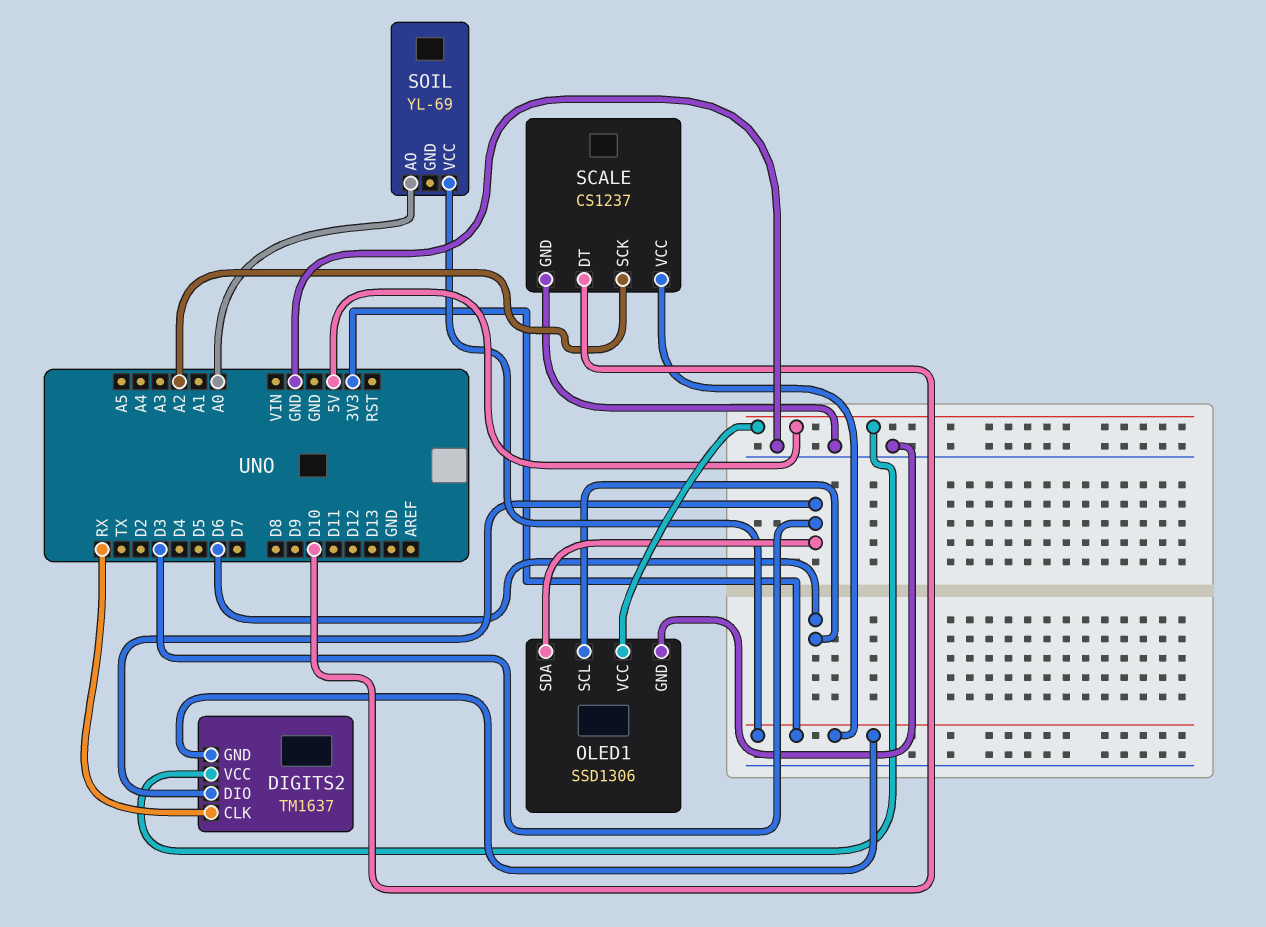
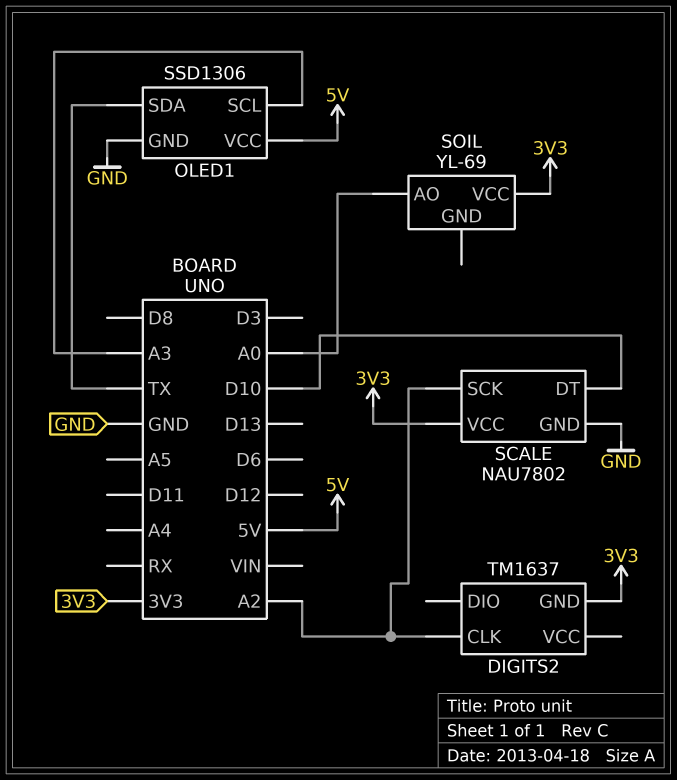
DIGITS2 pin CLK: RX -> A2
DIGITS2 pin DIO: D3 -> none
DIGITS2 pin VCC: 5V -> none
OLED1 pin SCL: D6 -> A3
OLED1 pin SDA: D3 -> TX
SCALE: CS1237 -> NAU7802

